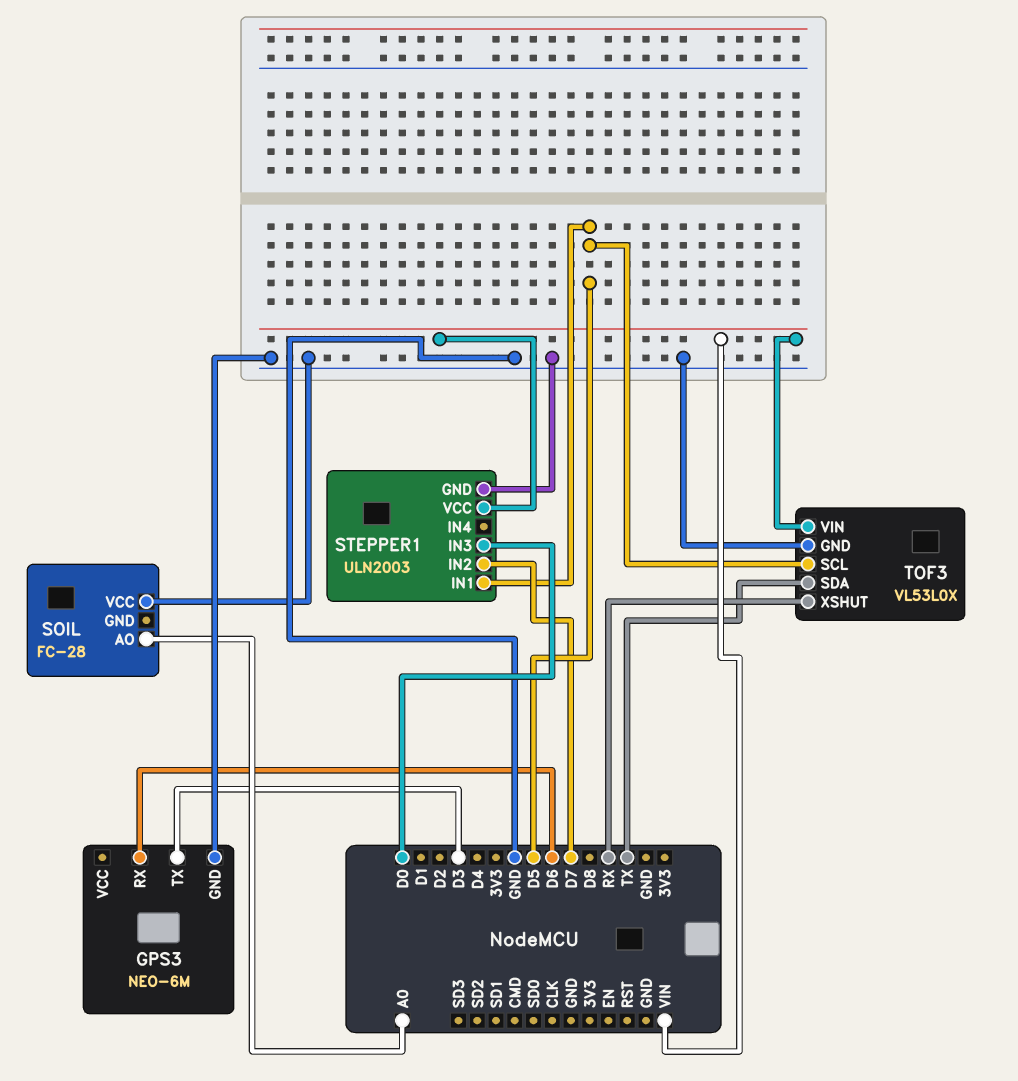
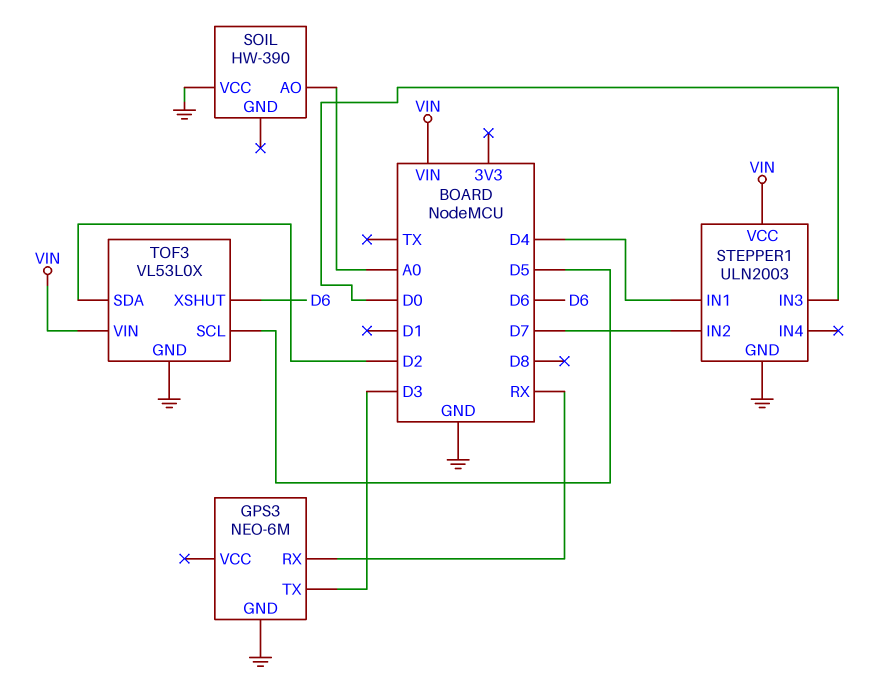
GPS3 pin RX: D6 -> RX
SOIL: FC-28 -> HW-390
STEPPER1 pin IN1: D5 -> D4
TOF3 pin SDA: TX -> D2
TOF3 pin XSHUT: RX -> D6

